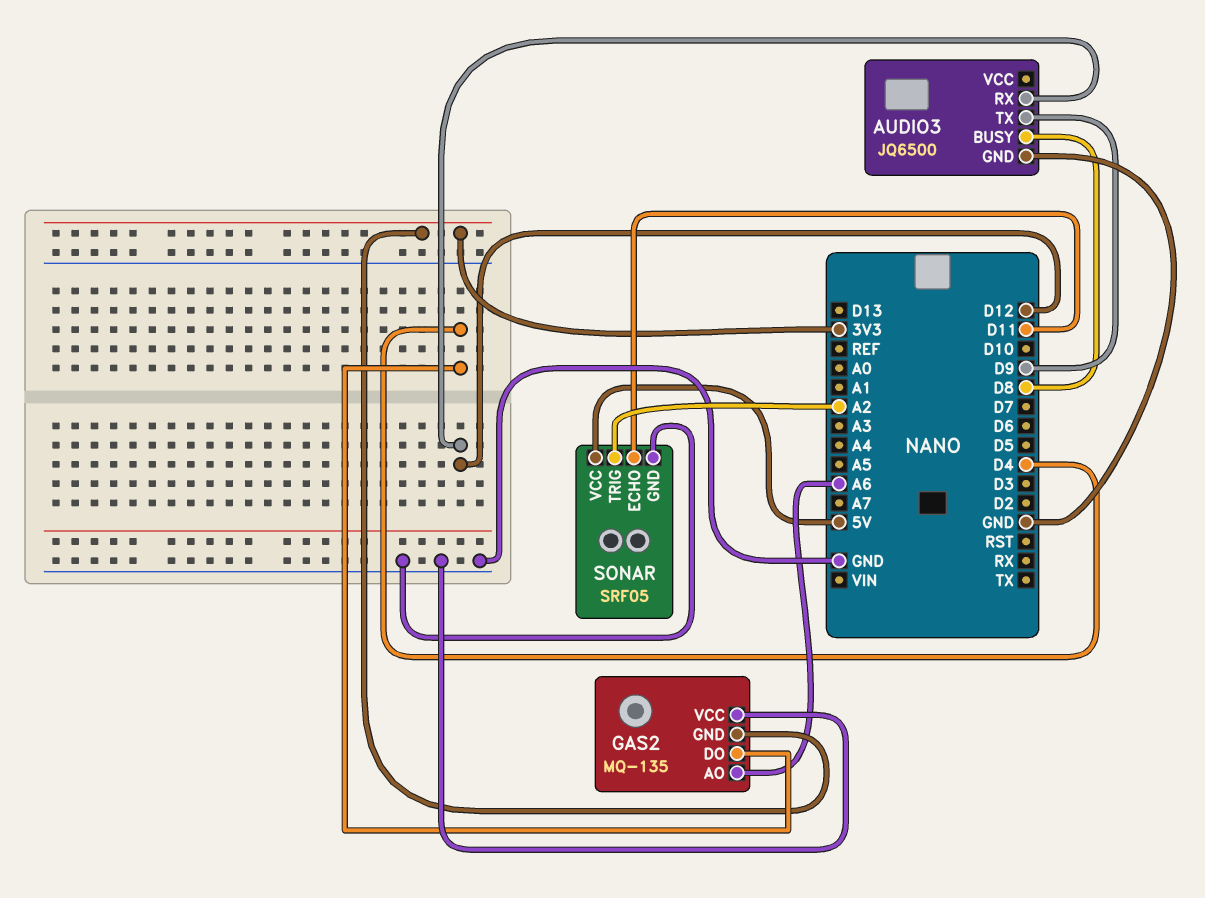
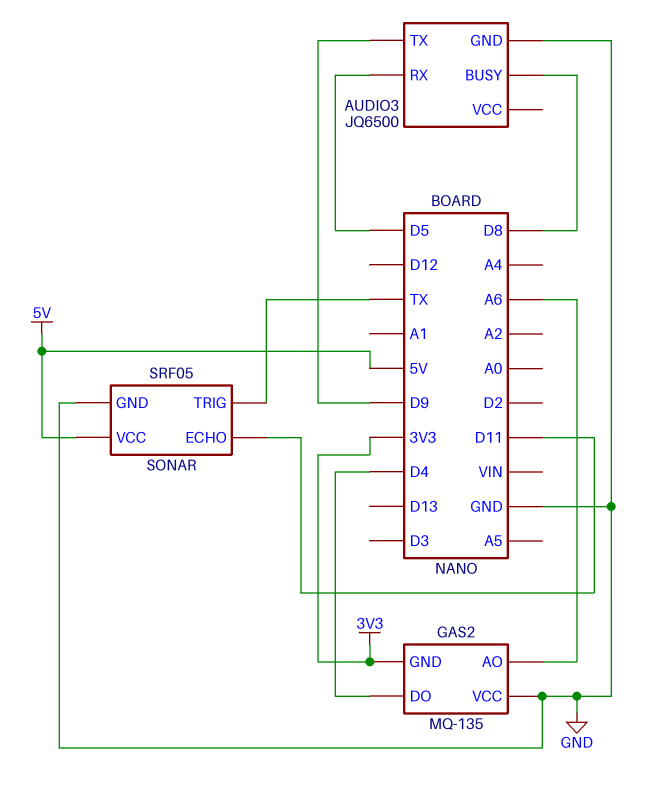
AUDIO3 pin RX: D12 -> D5
SONAR pin TRIG: A2 -> TX

